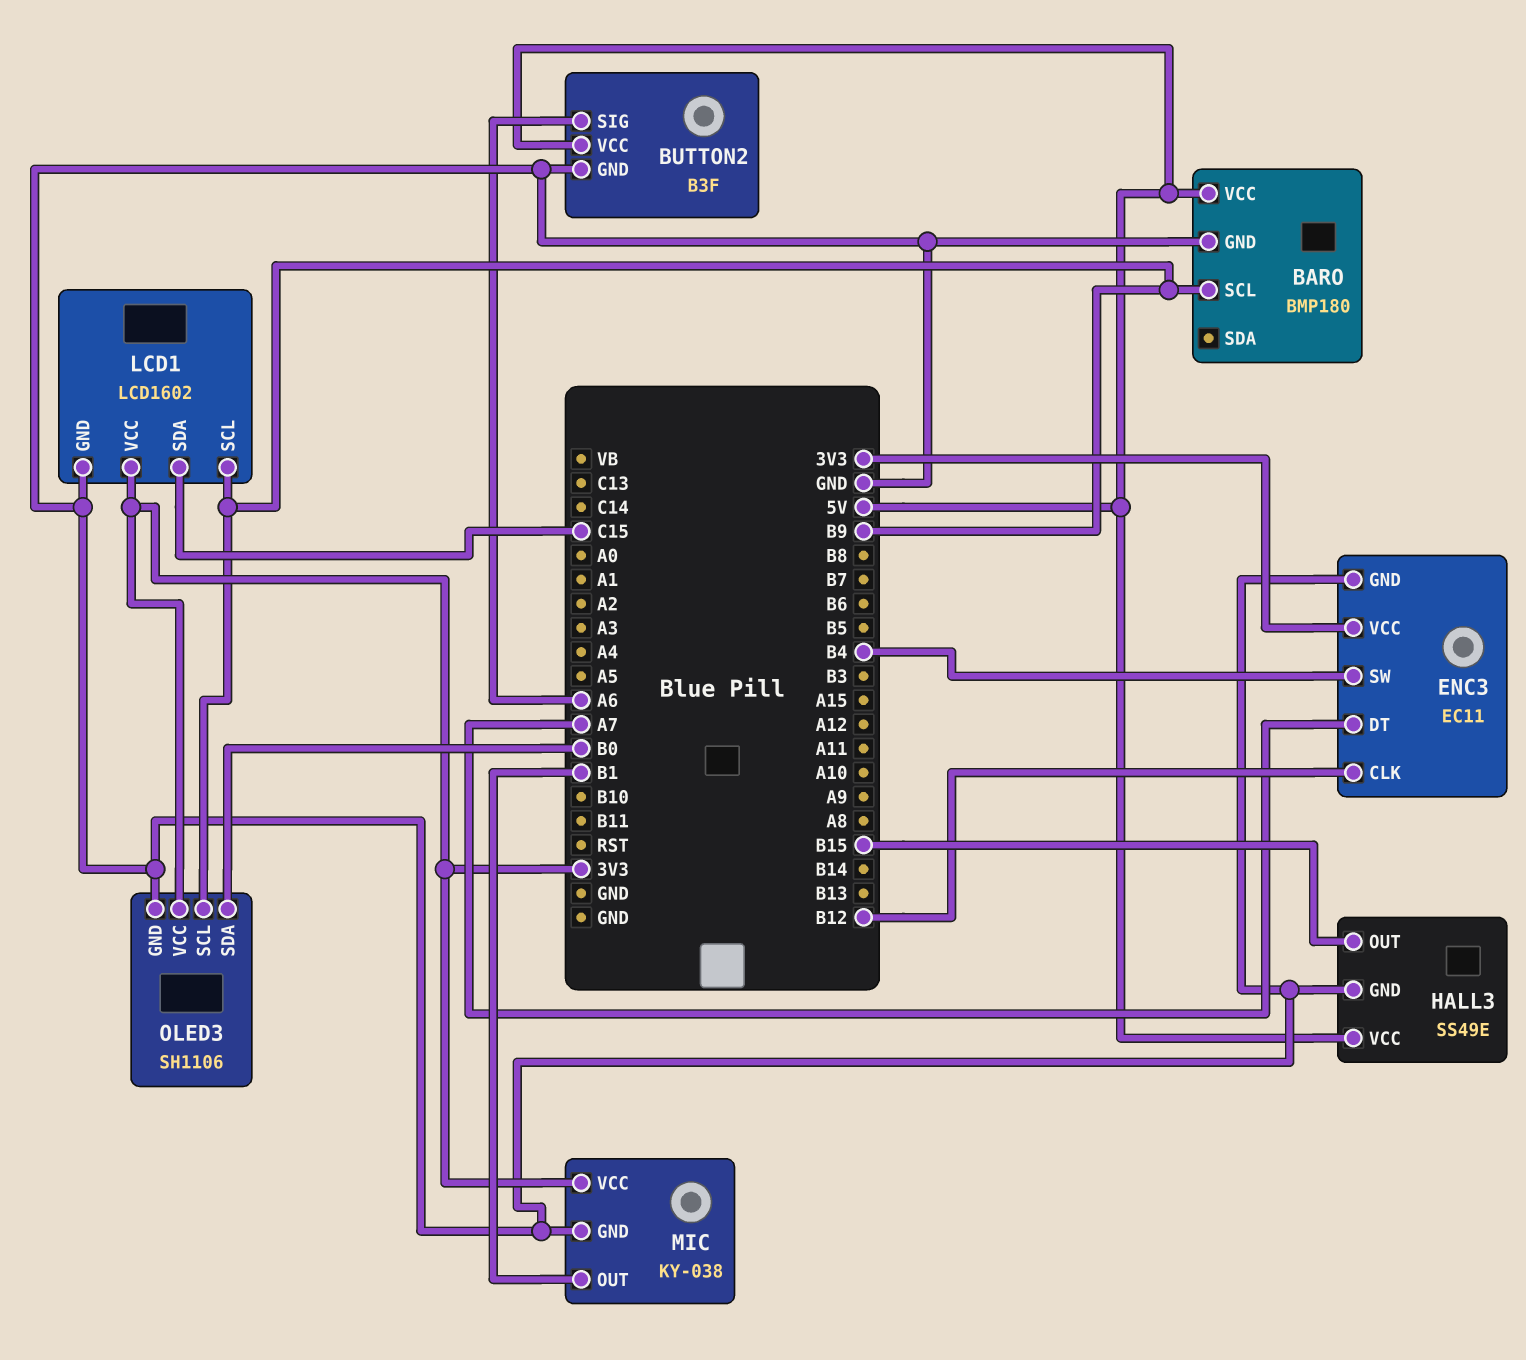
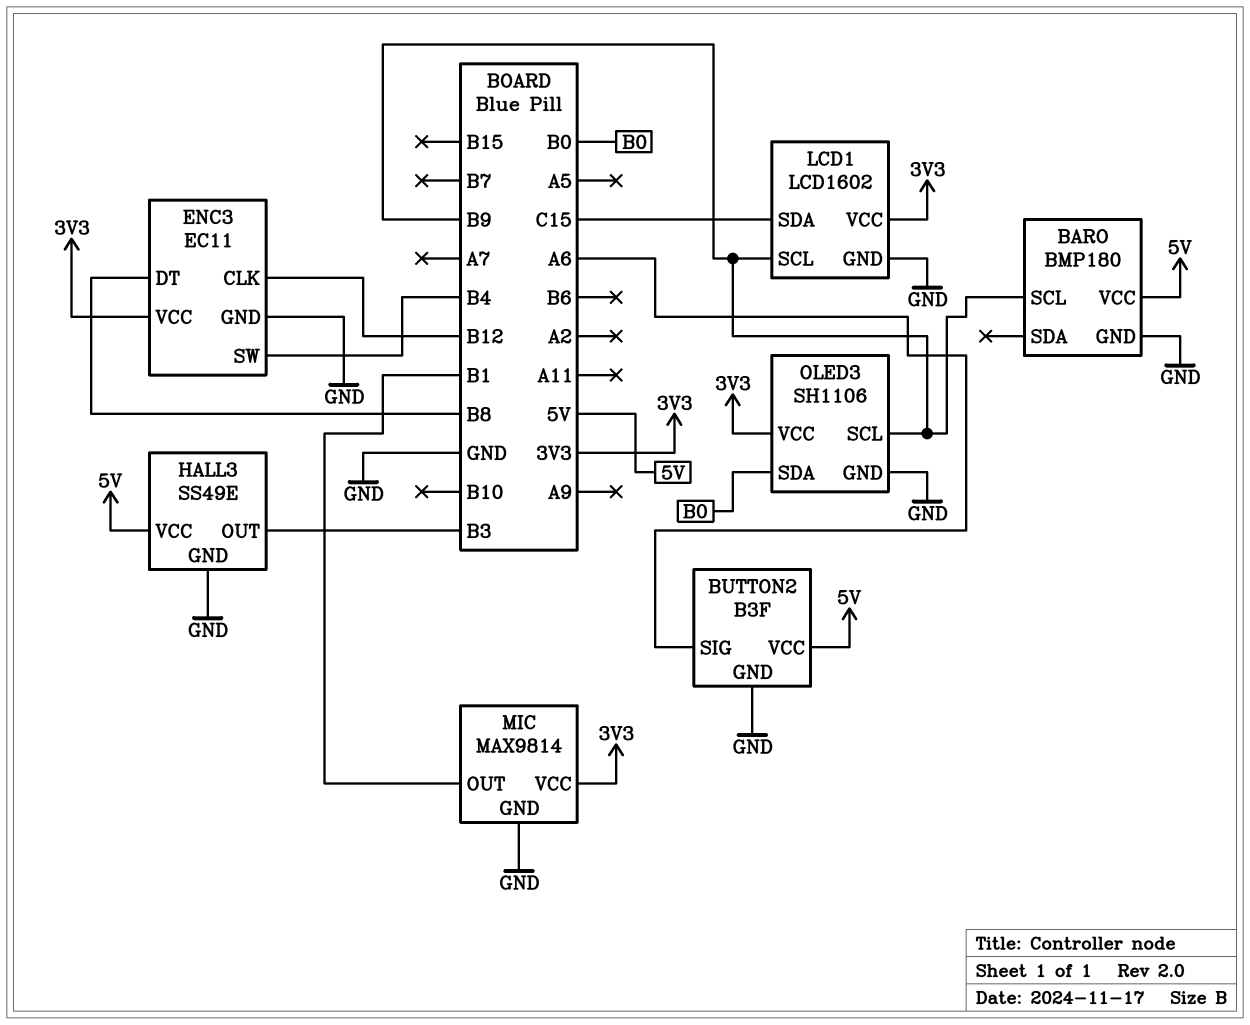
ENC3 pin DT: A7 -> B8
HALL3 pin OUT: B15 -> B3
MIC: KY-038 -> MAX9814

